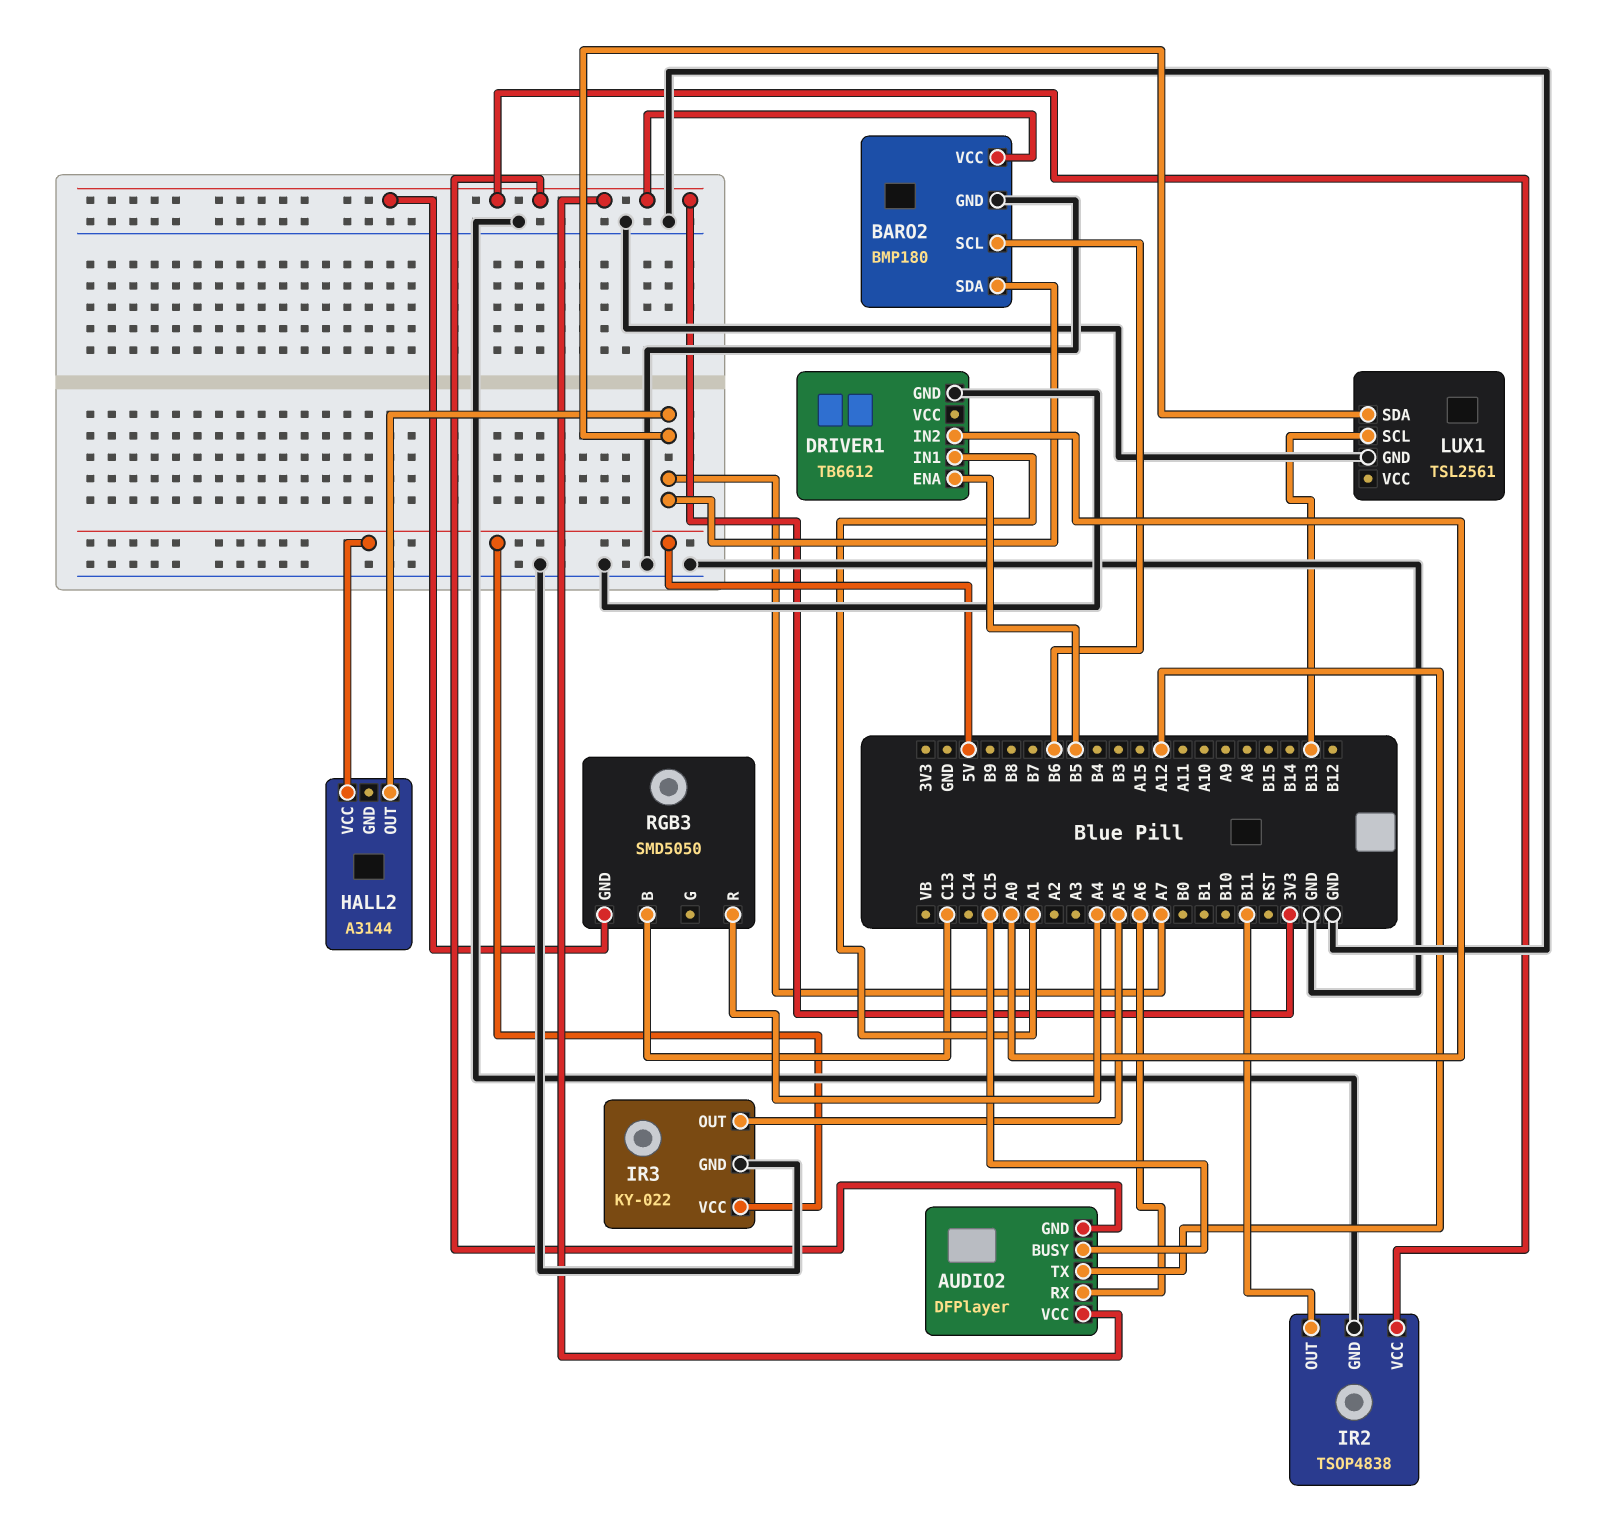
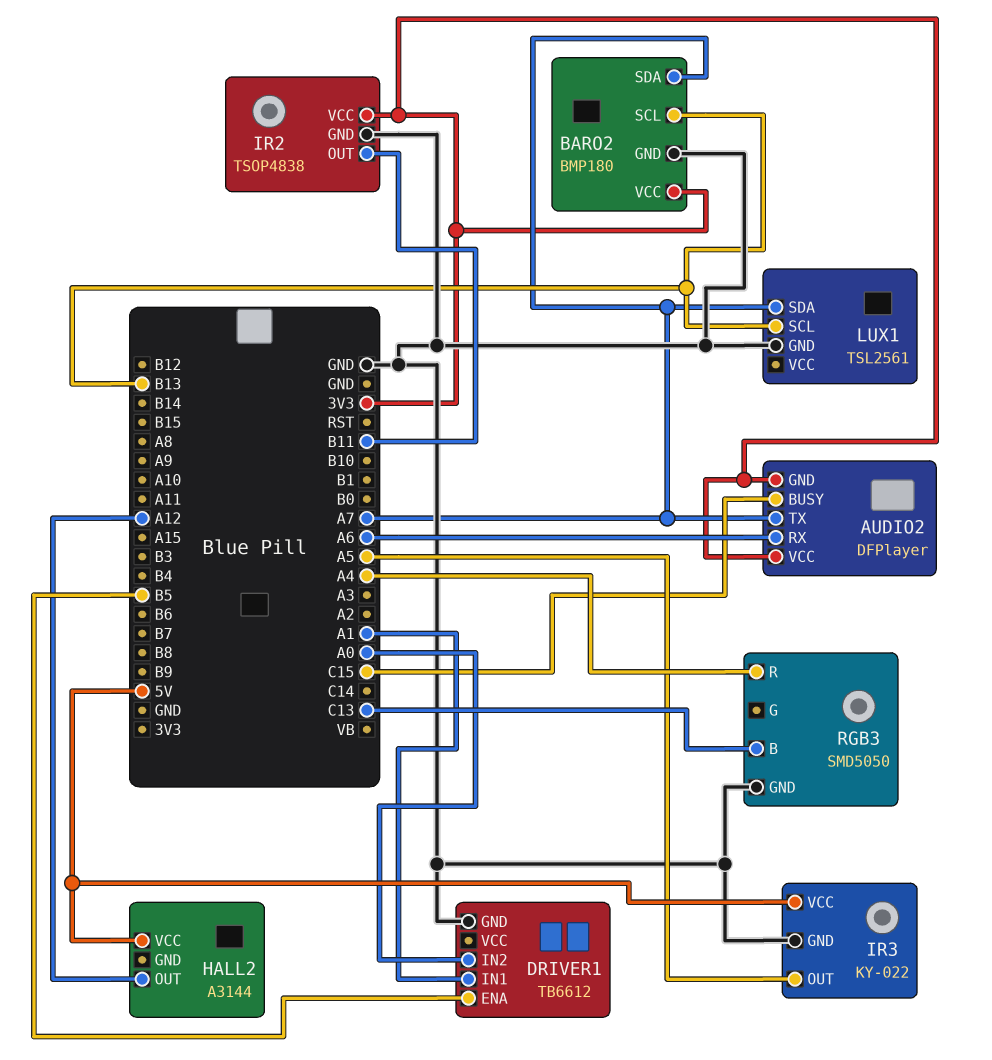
AUDIO2 pin TX: A12 -> A7
BARO2 pin SCL: B6 -> B13
HALL2 pin OUT: A7 -> A12
RGB3 pin GND: 3V3 -> GND

